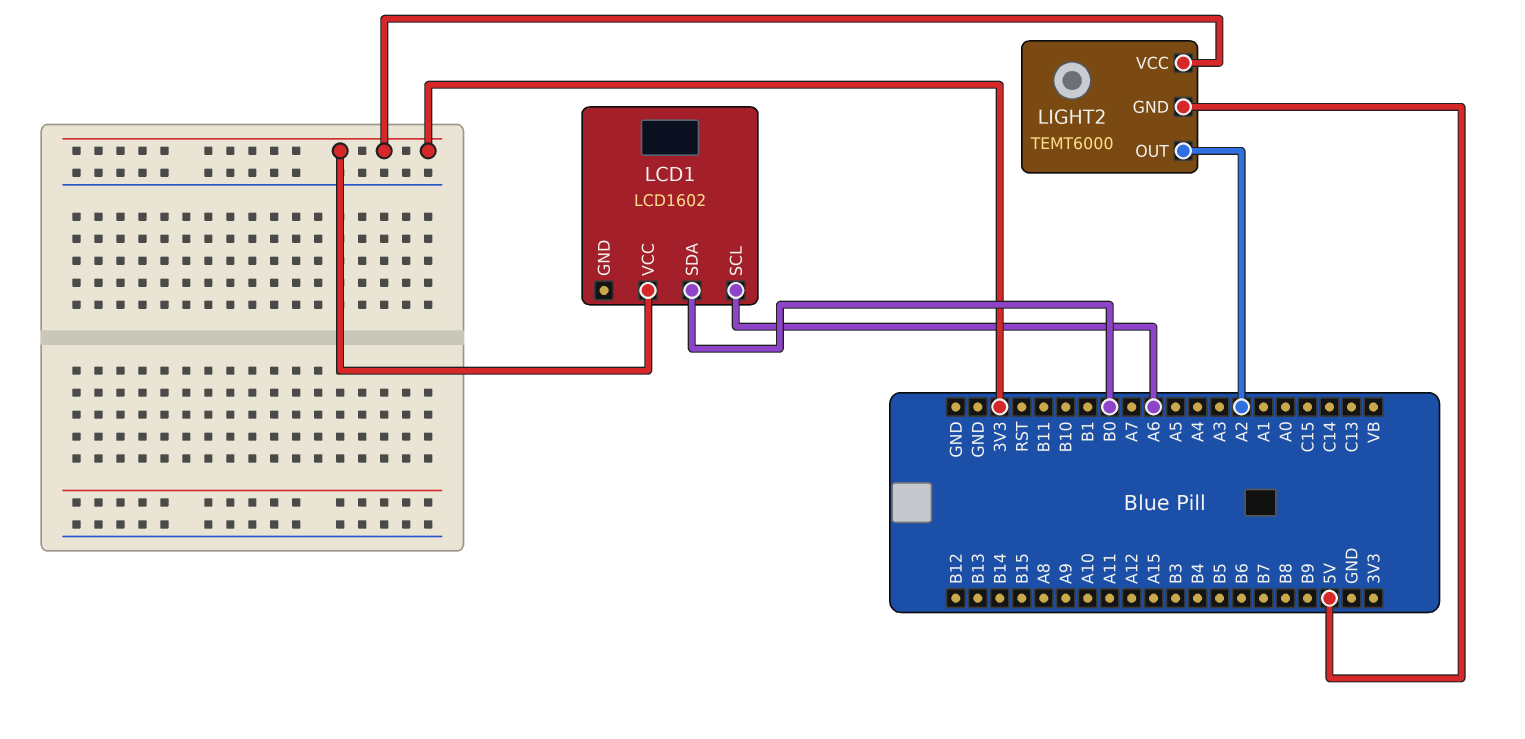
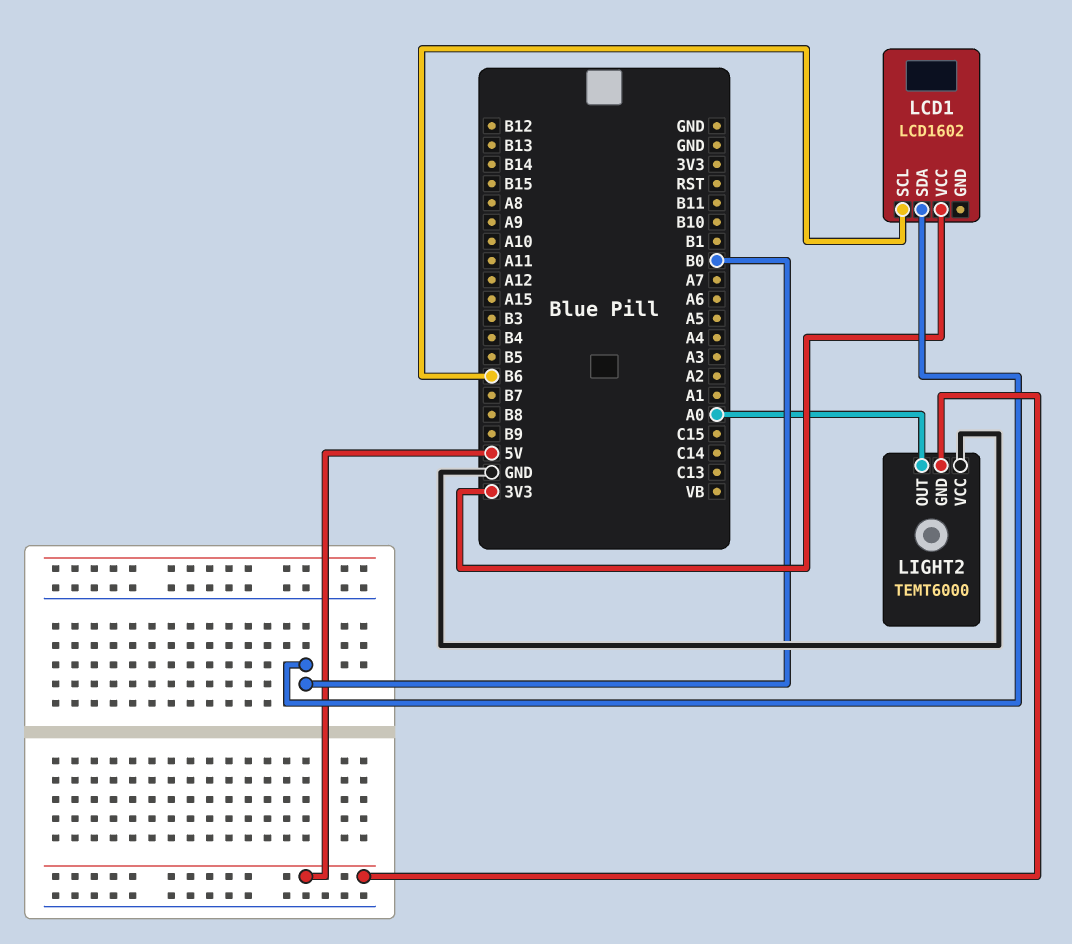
LCD1 pin SCL: A6 -> B6
LIGHT2 pin OUT: A2 -> A0
LIGHT2 pin VCC: 3V3 -> GND

